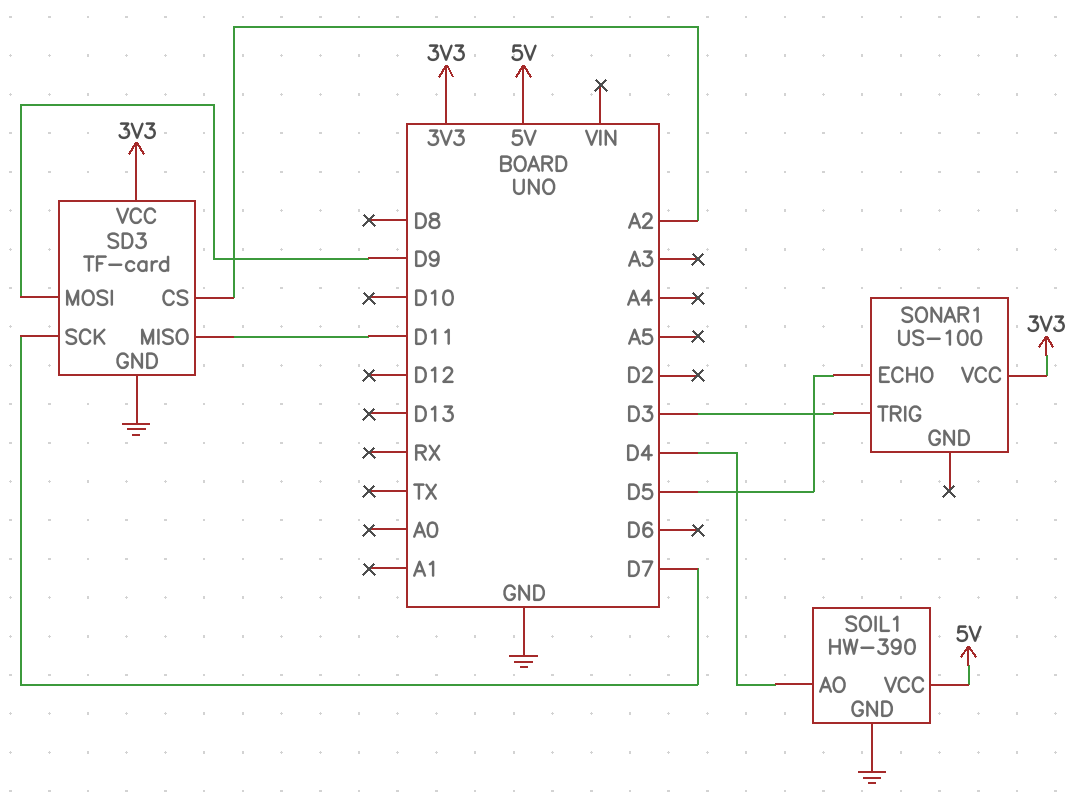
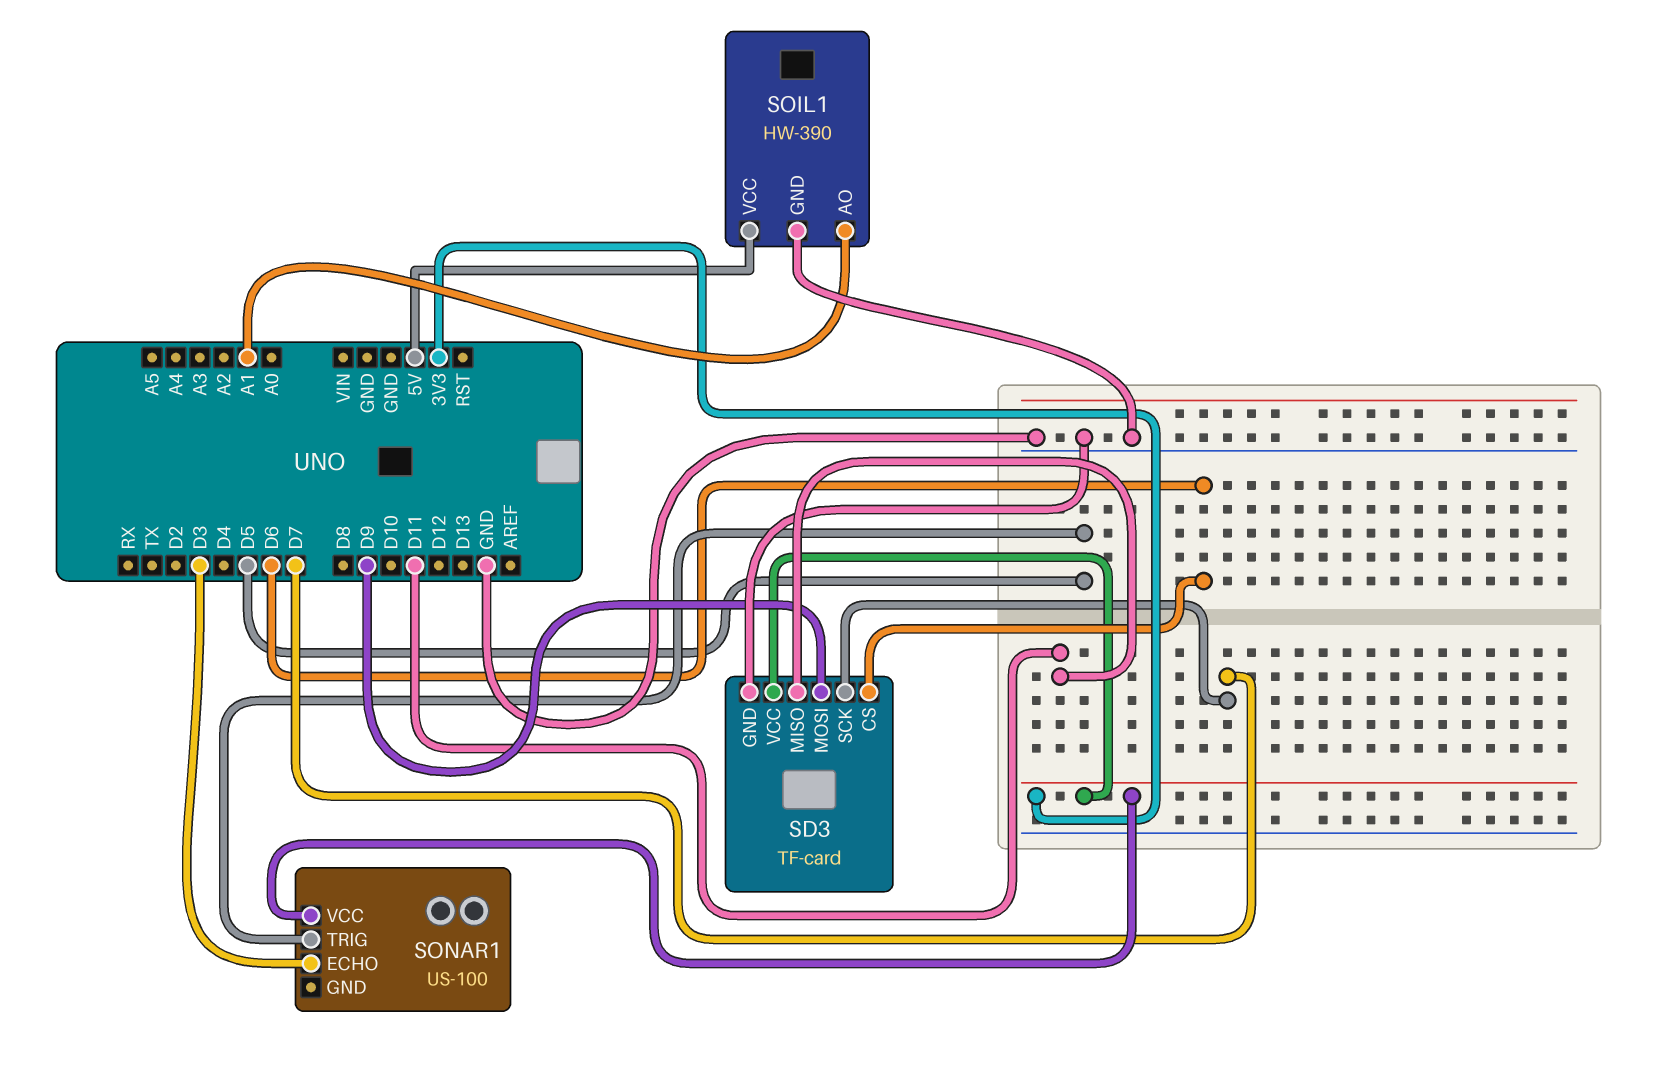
SD3 pin CS: A2 -> D6
SOIL1 pin AO: D4 -> A1
SONAR1 pin ECHO: D5 -> D3
SONAR1 pin TRIG: D3 -> D5

